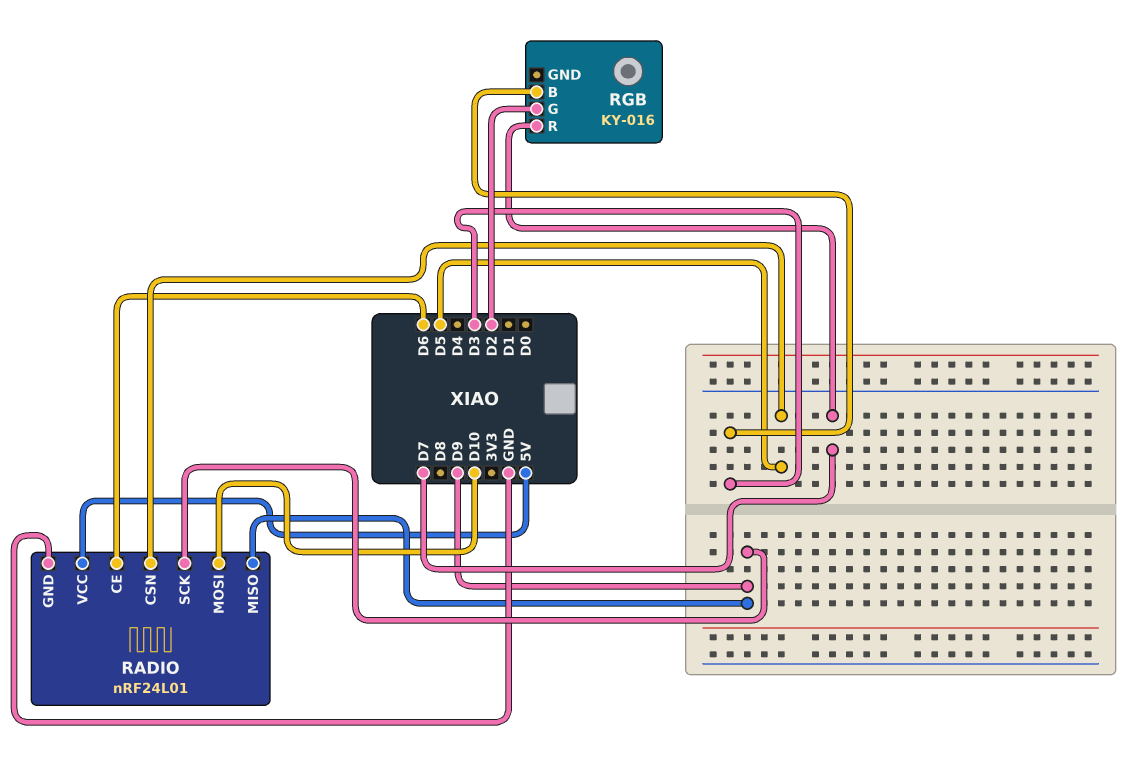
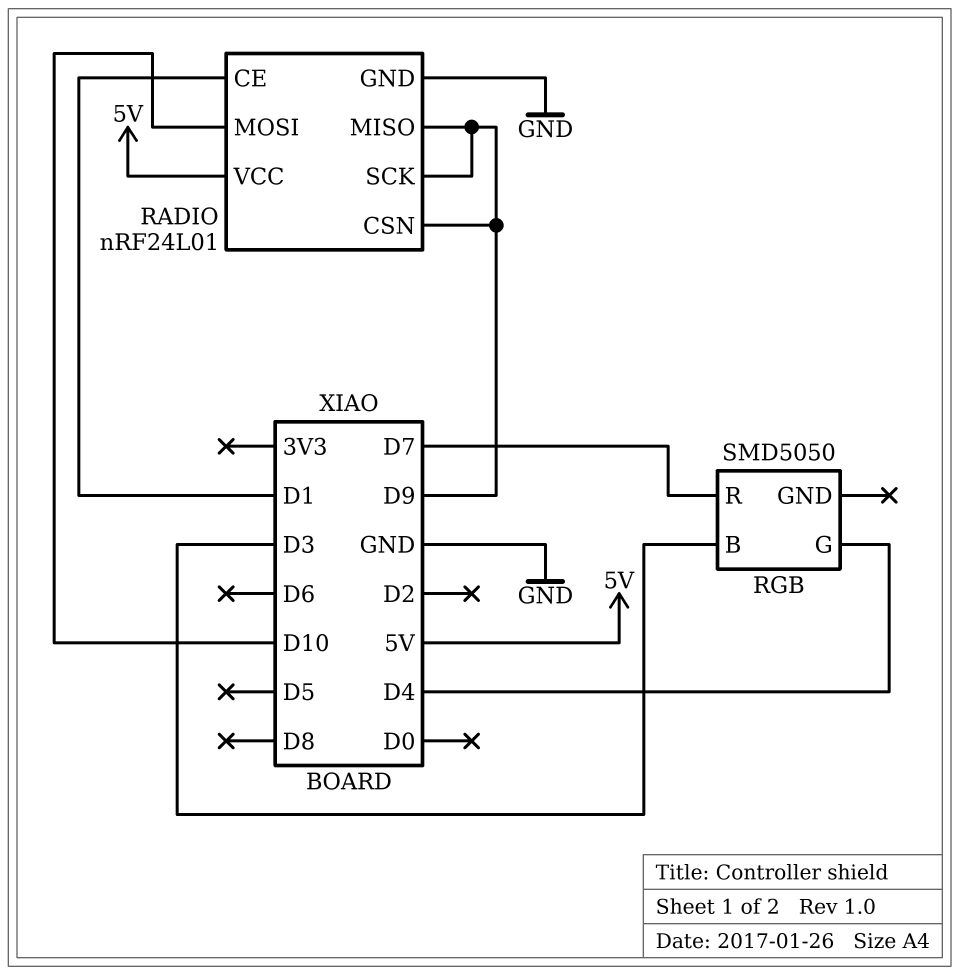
RADIO pin CE: D6 -> D1
RADIO pin CSN: D5 -> D9
RGB: KY-016 -> SMD5050
RGB pin G: D2 -> D4

